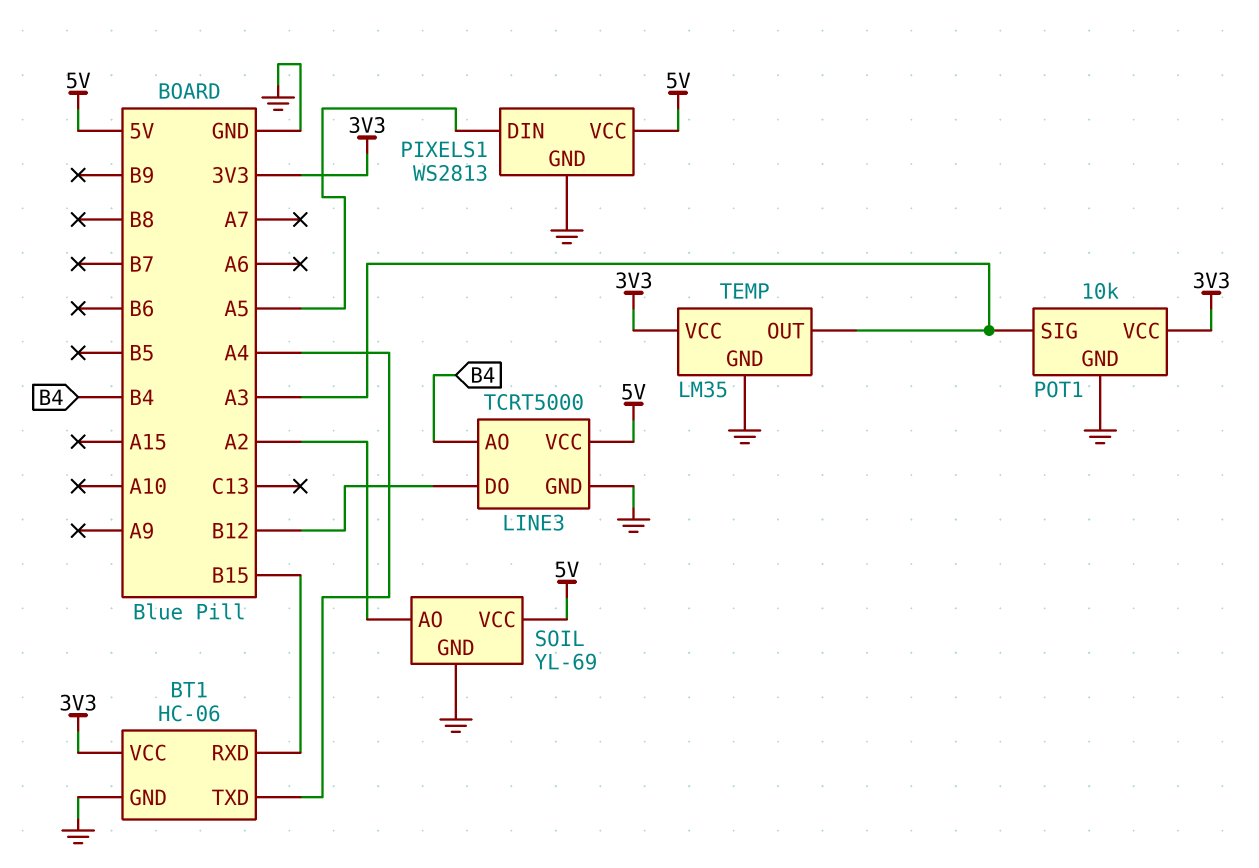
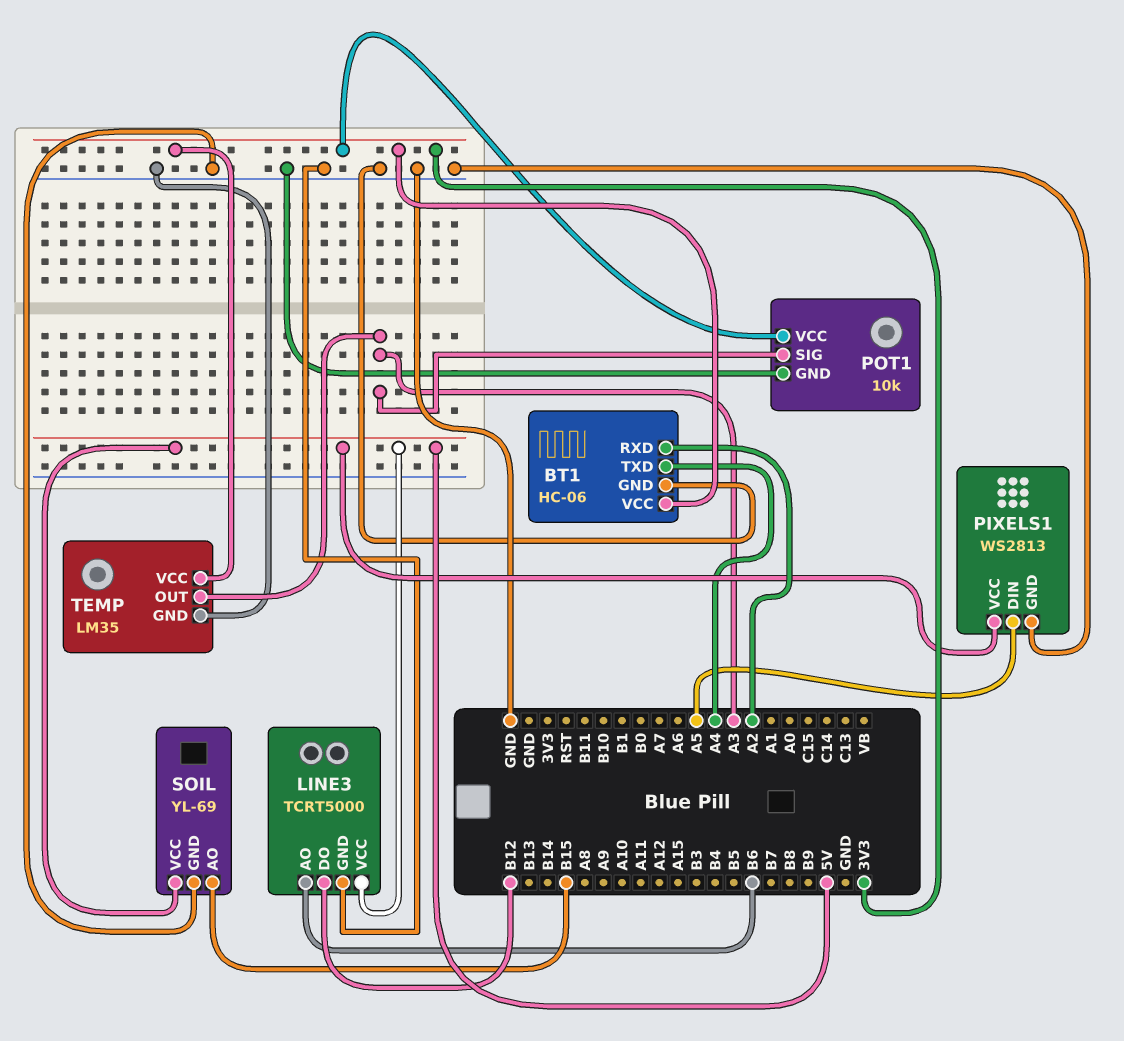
BT1 pin RXD: B15 -> A2
LINE3 pin AO: B4 -> B6
SOIL pin AO: A2 -> B15

